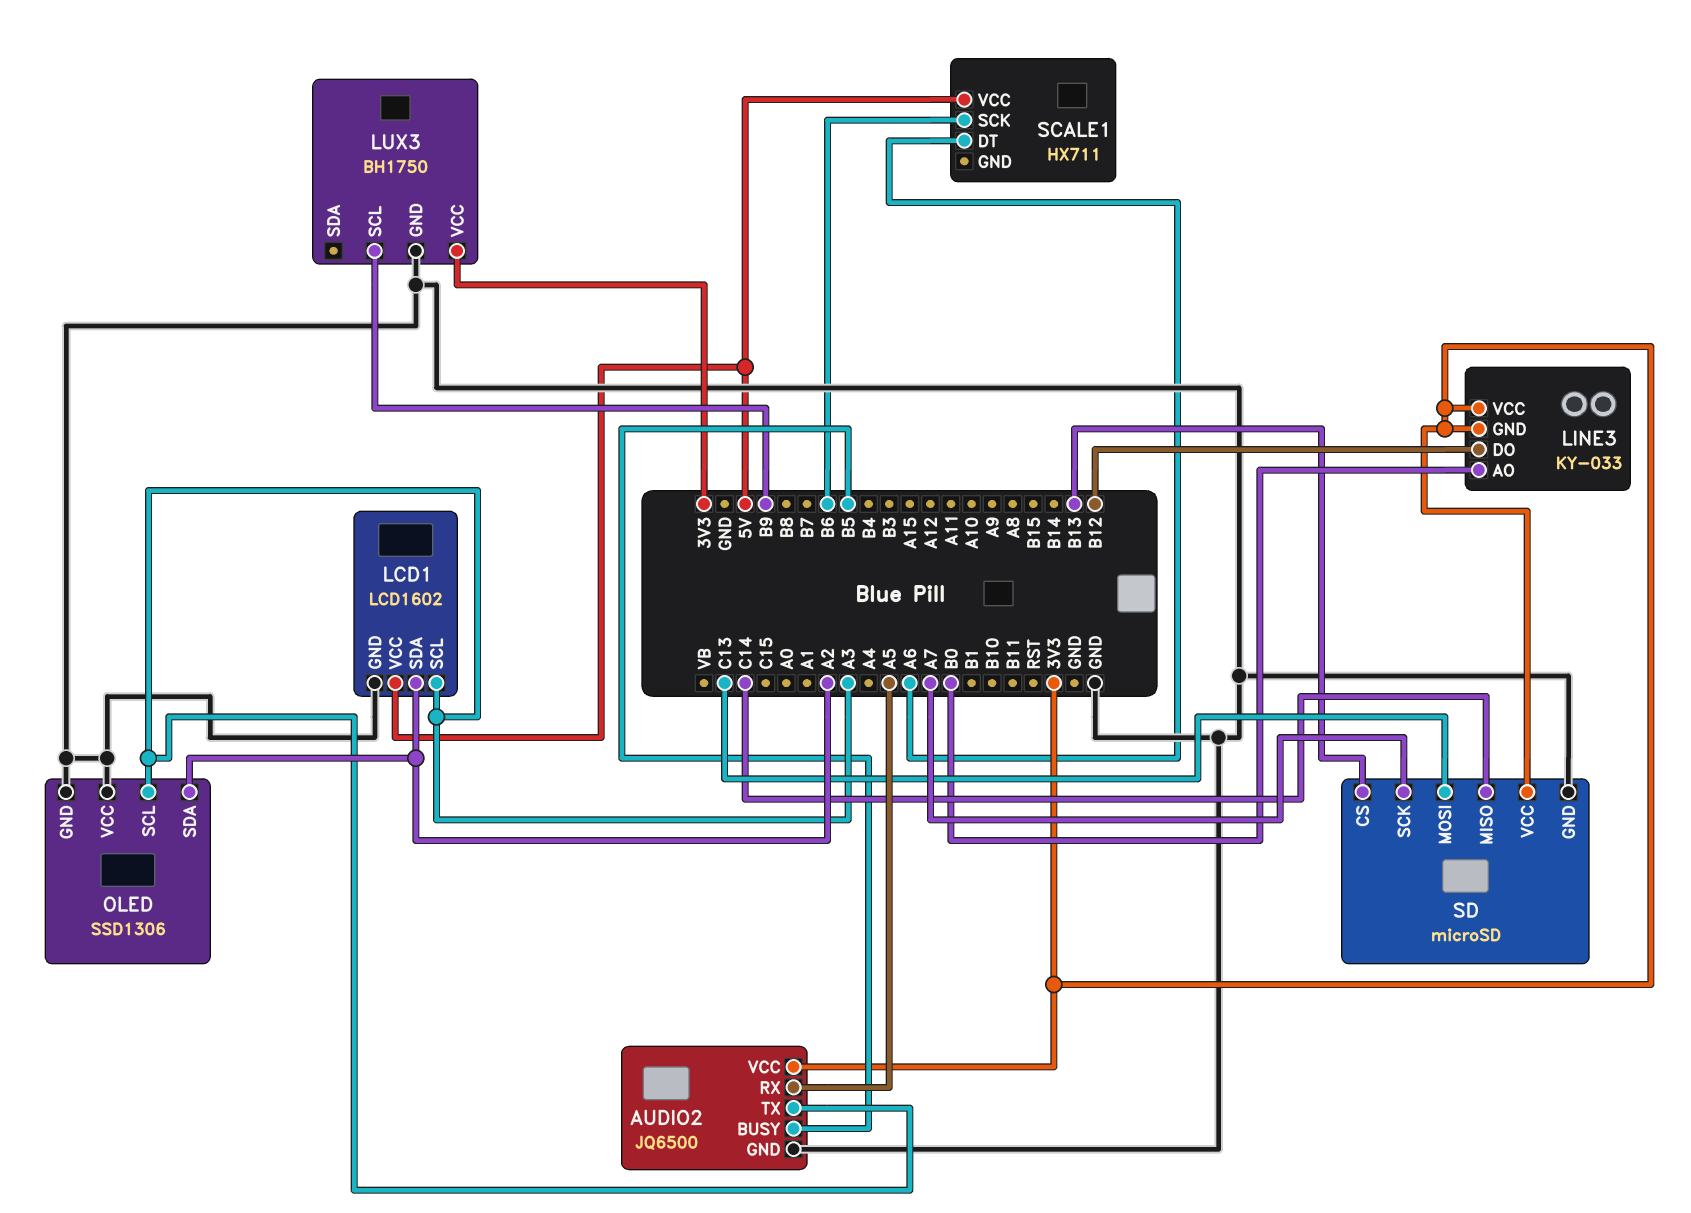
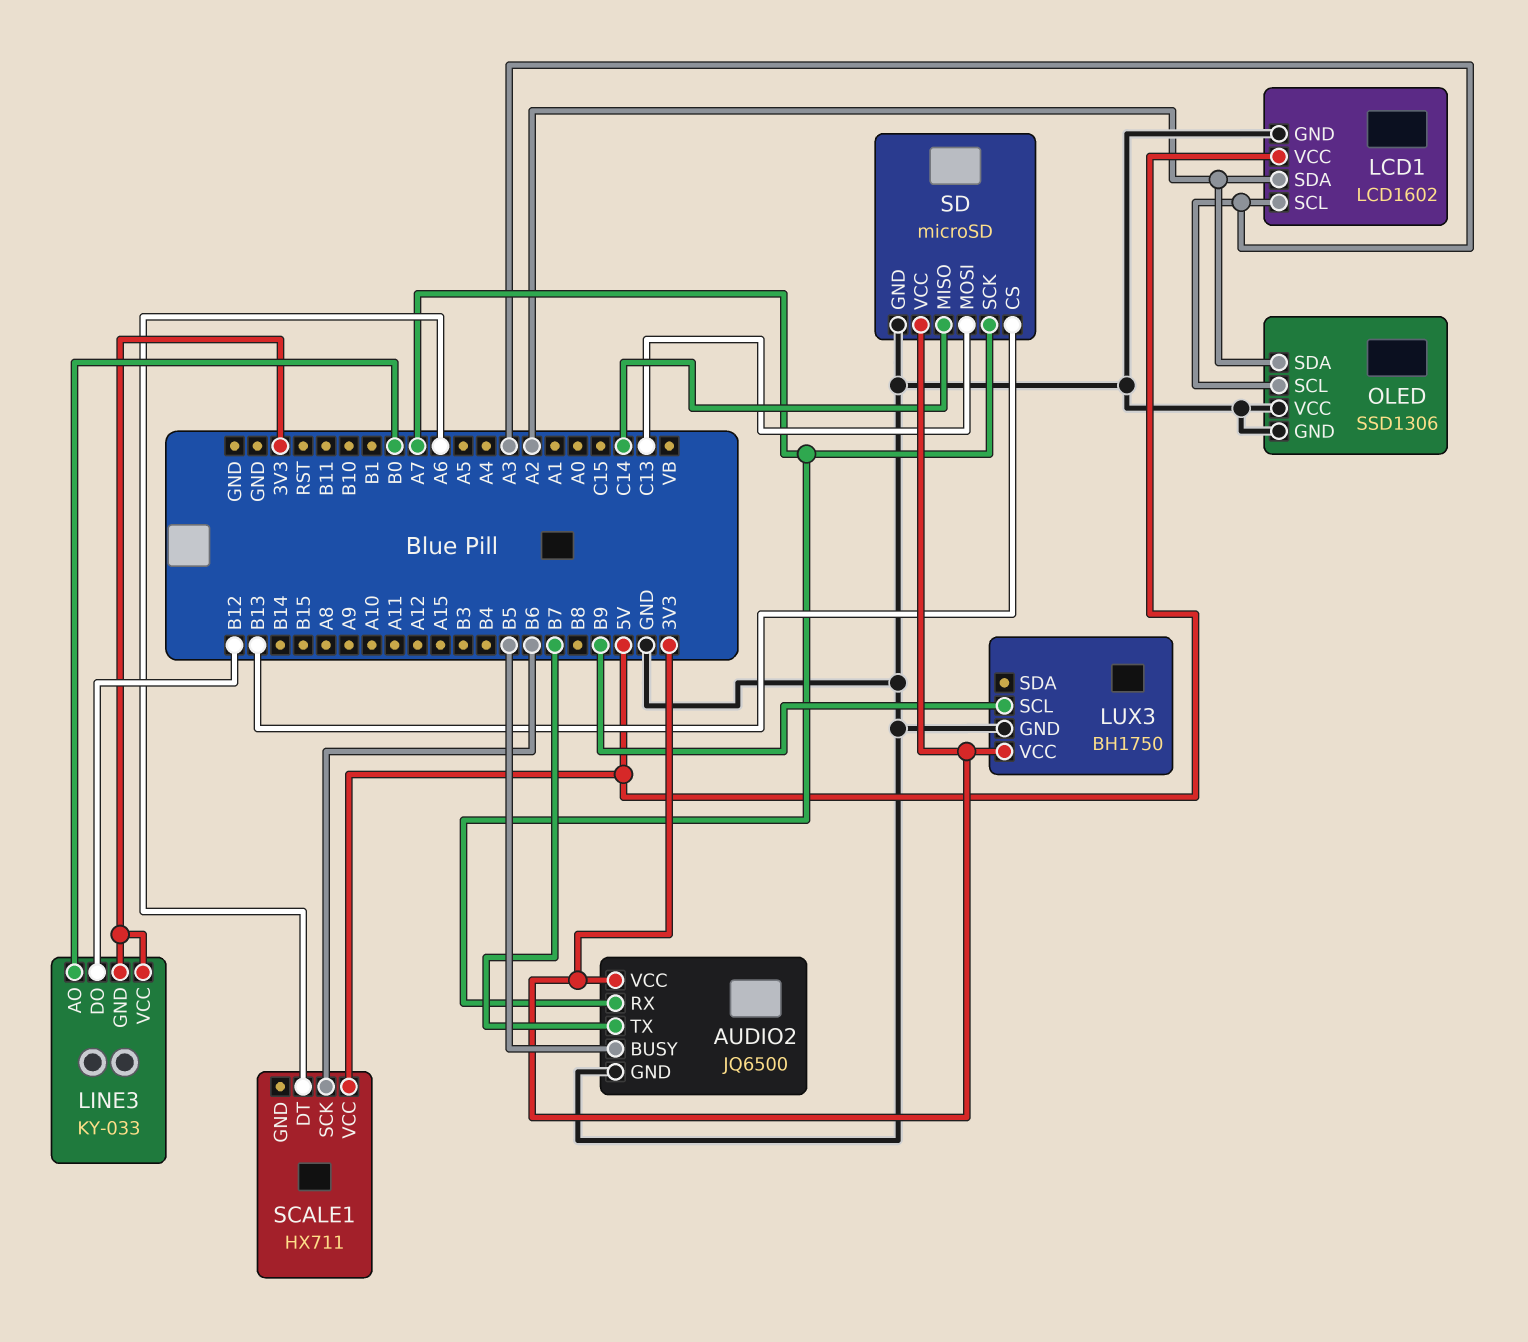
AUDIO2 pin RX: A5 -> A7
AUDIO2 pin TX: A3 -> B7

